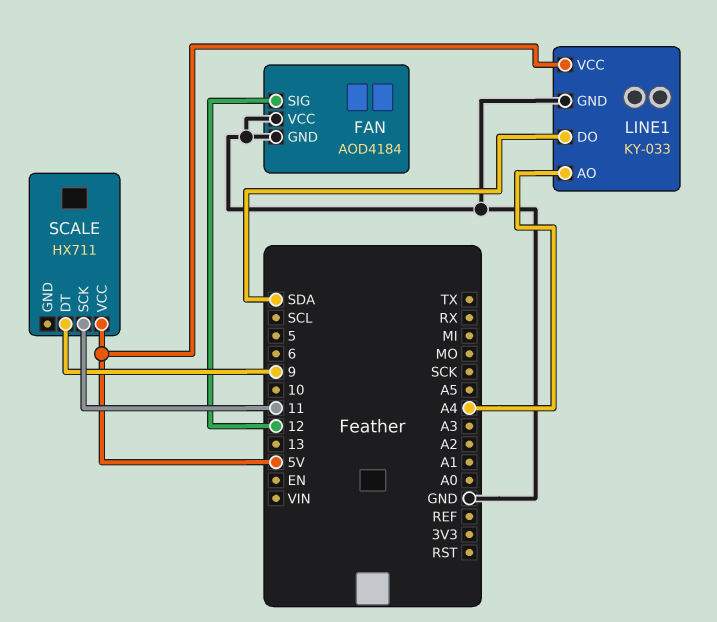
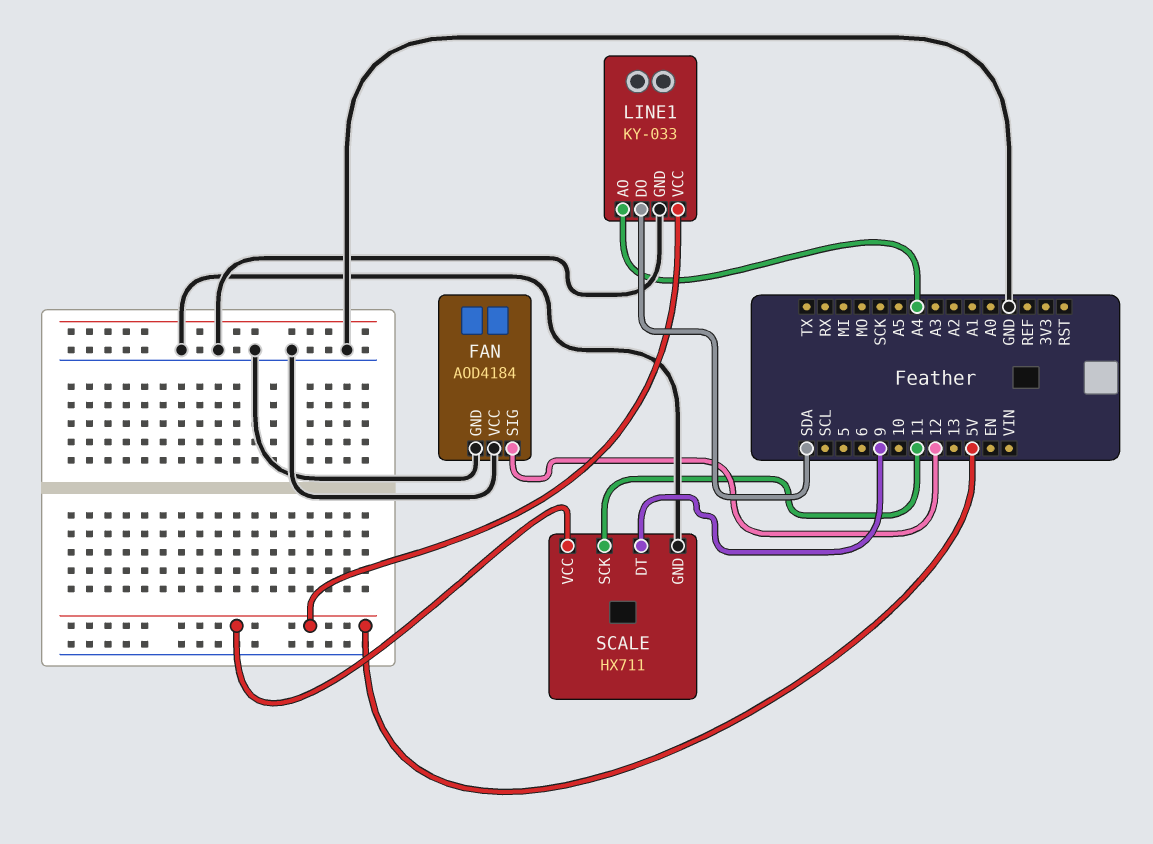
SCALE pin GND: none -> GND

